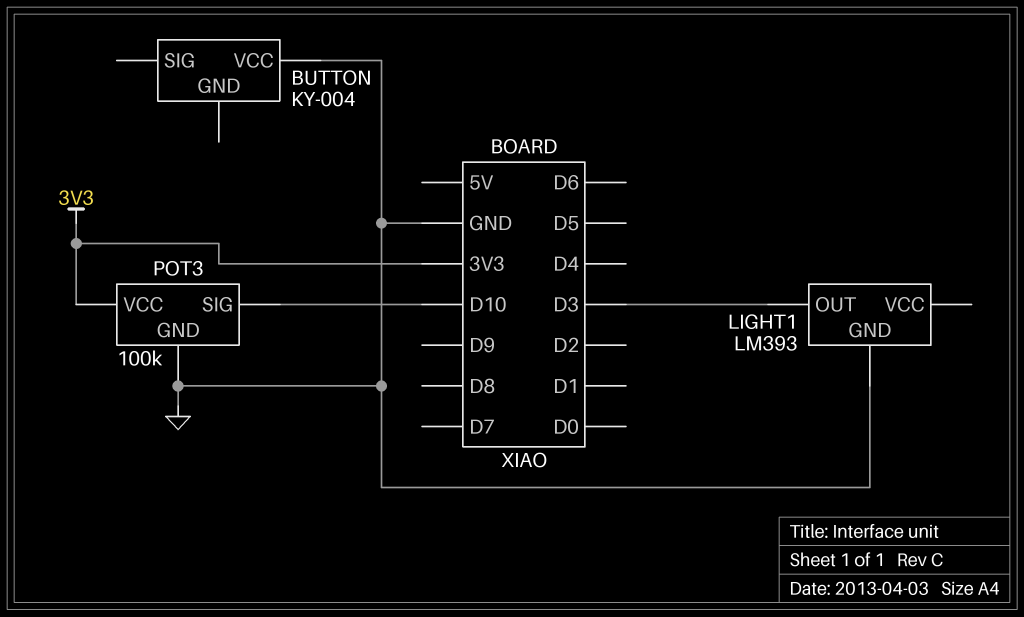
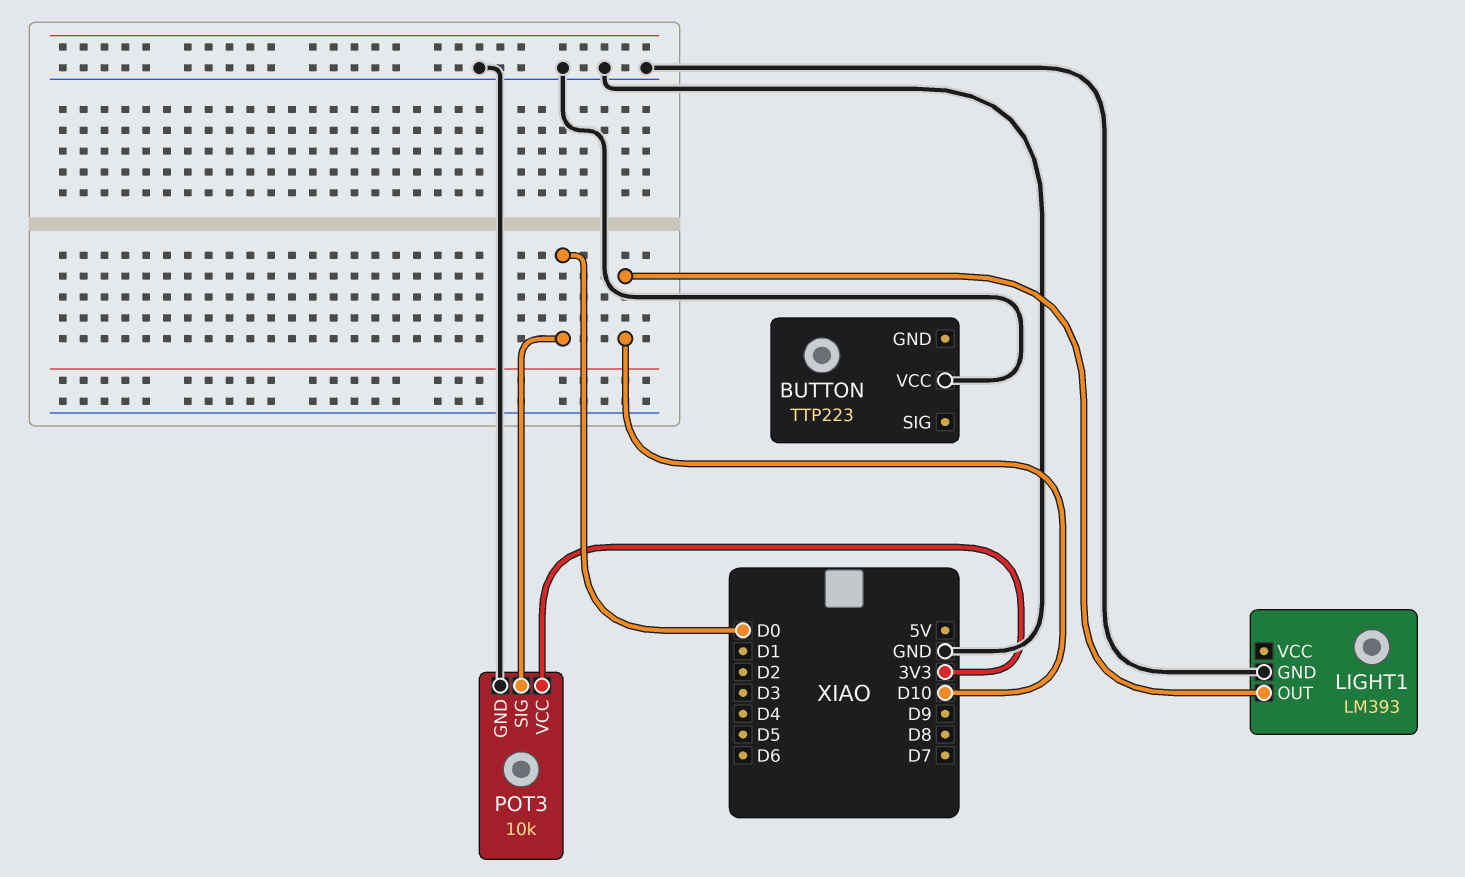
BUTTON: KY-004 -> TTP223
LIGHT1 pin OUT: D3 -> D10
POT3: 100k -> 10k
POT3 pin SIG: D10 -> D0

